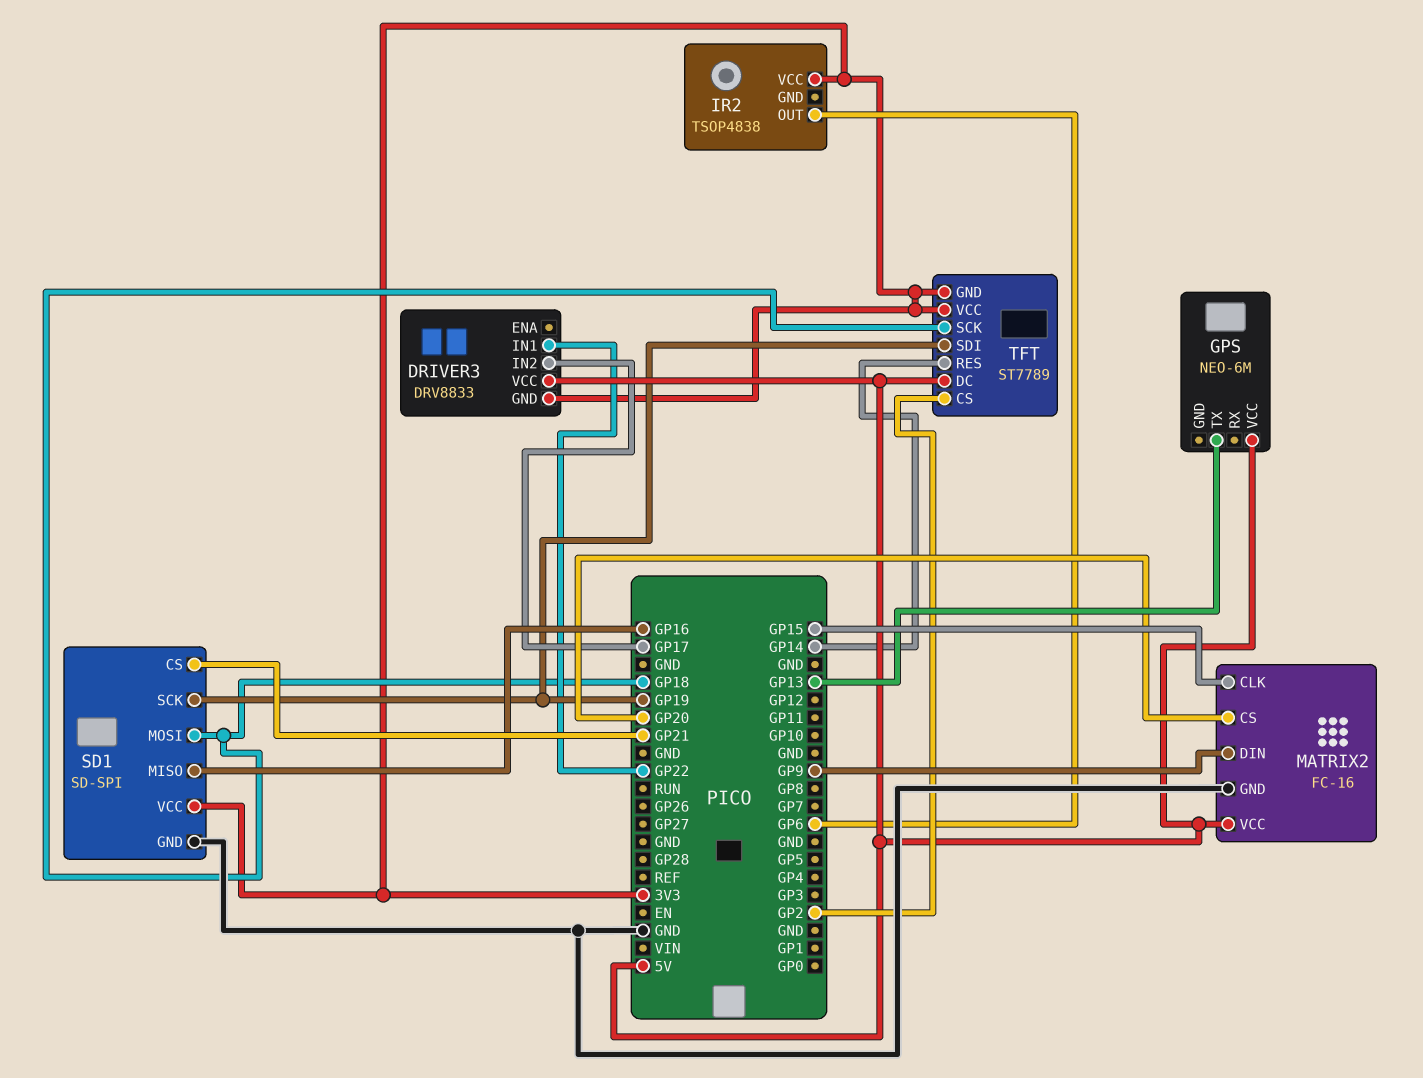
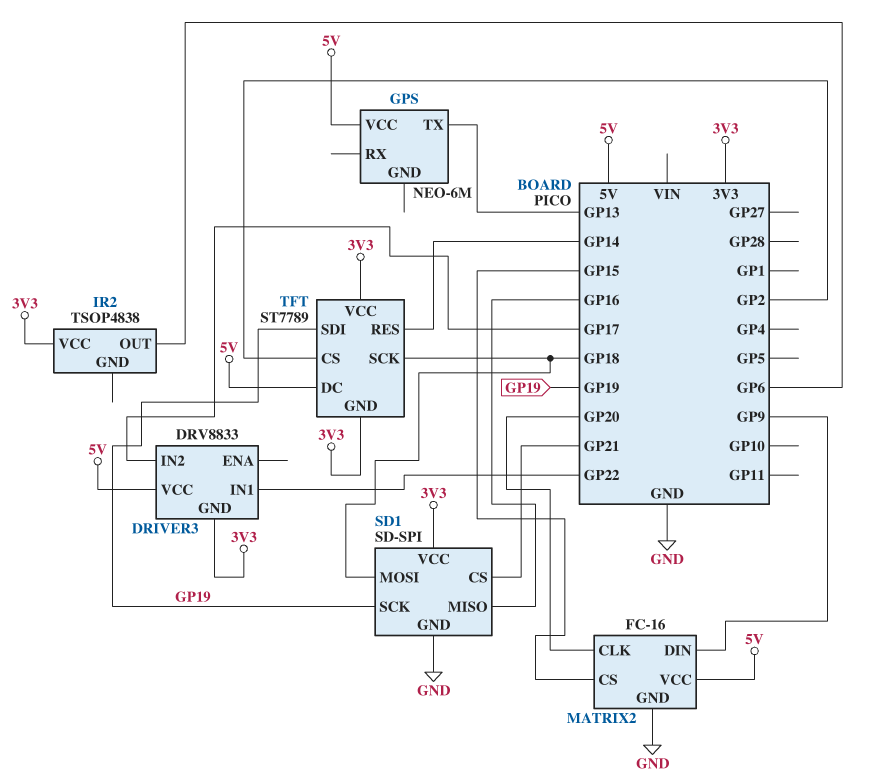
MATRIX2 pin CLK: GP15 -> GP20
MATRIX2 pin CS: GP20 -> GP15

